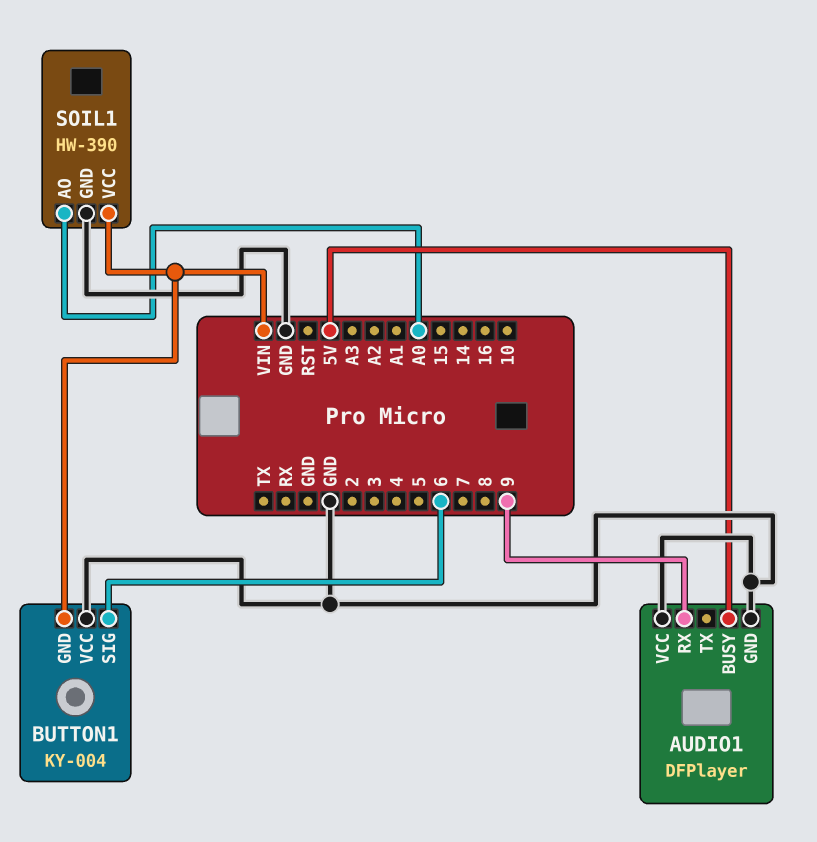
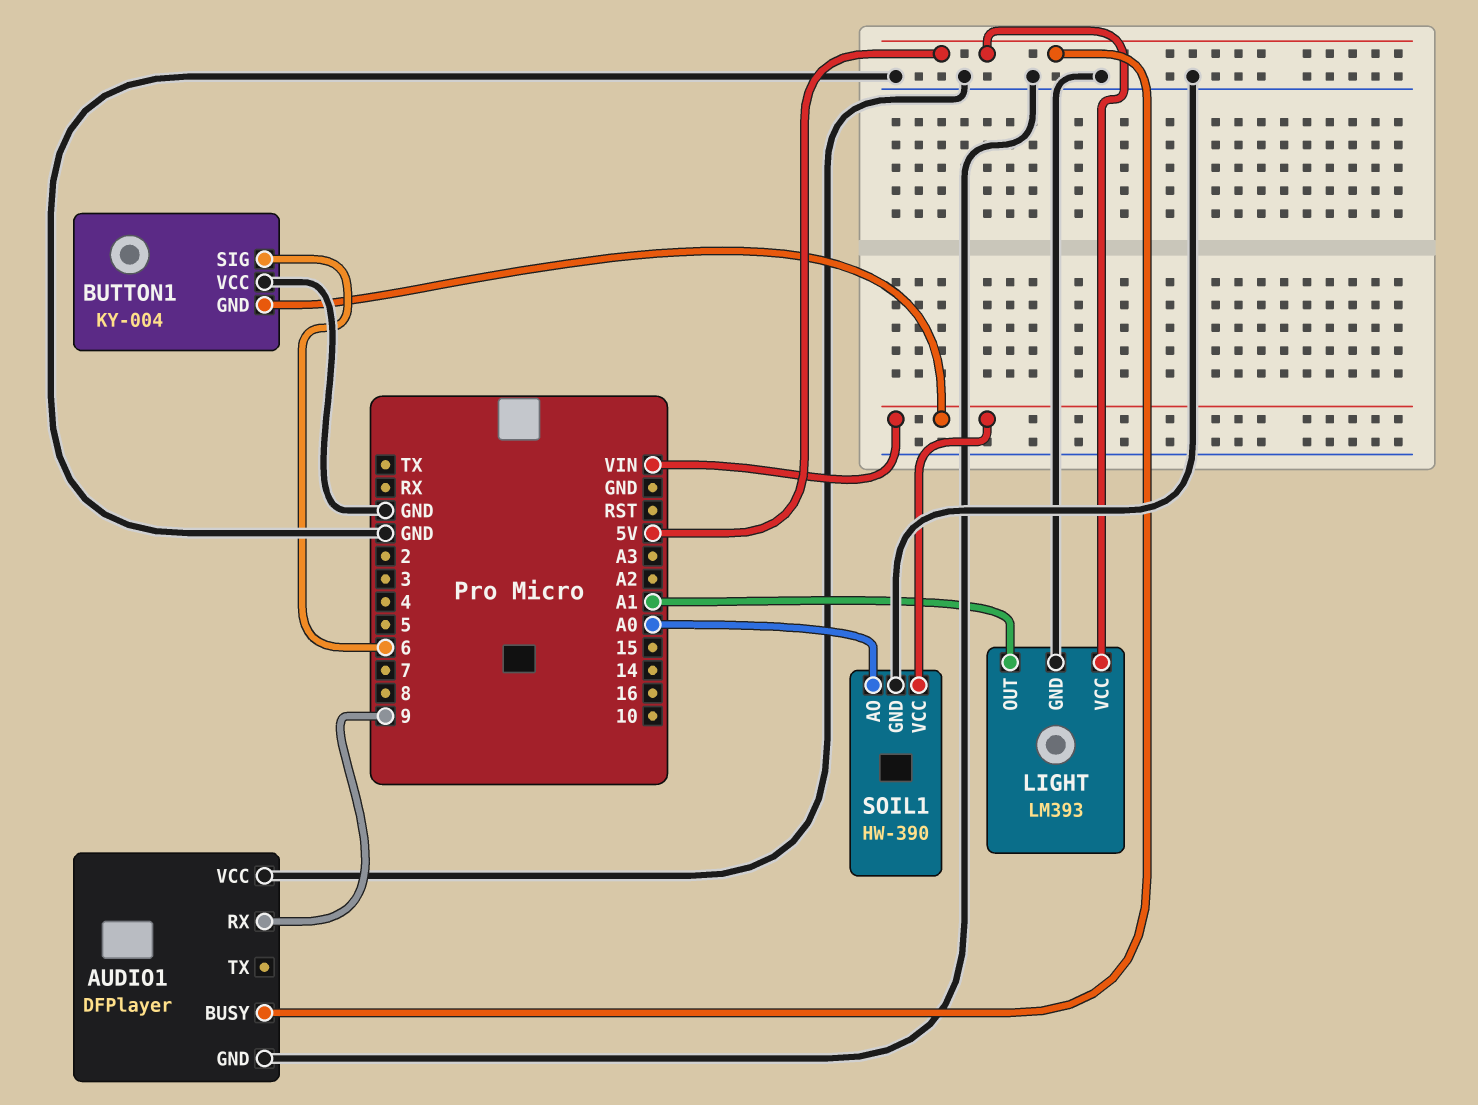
LIGHT: none -> LM393
LIGHT pin GND: none -> GND
LIGHT pin OUT: none -> A1
LIGHT pin VCC: none -> 5V

